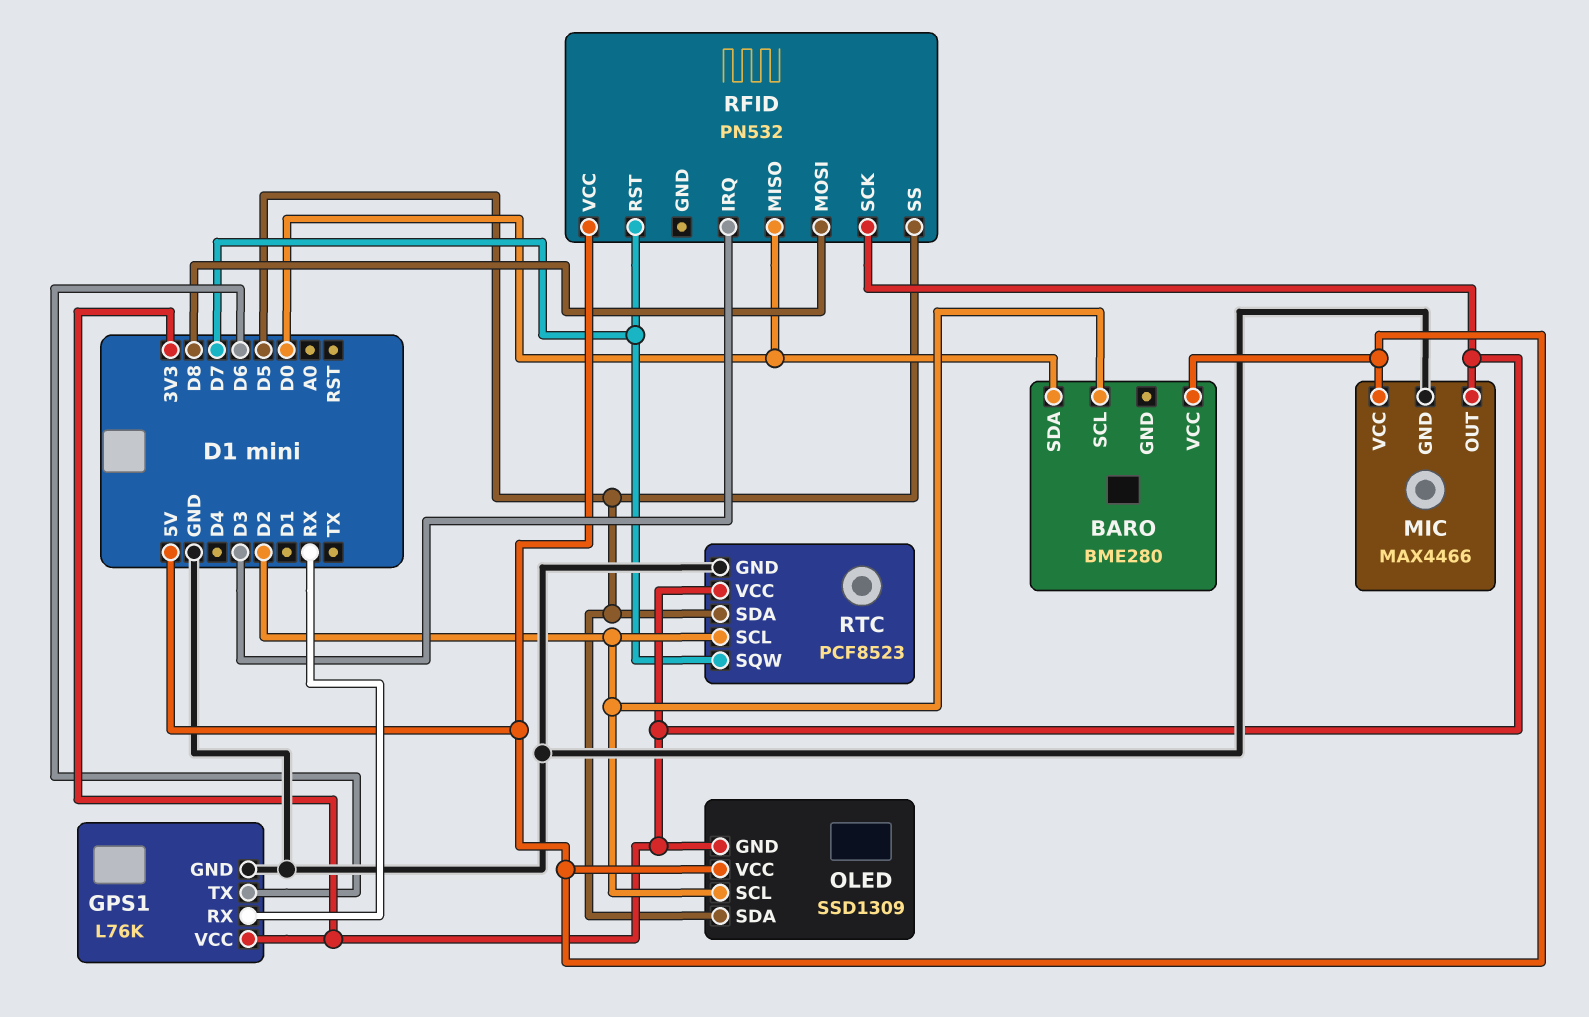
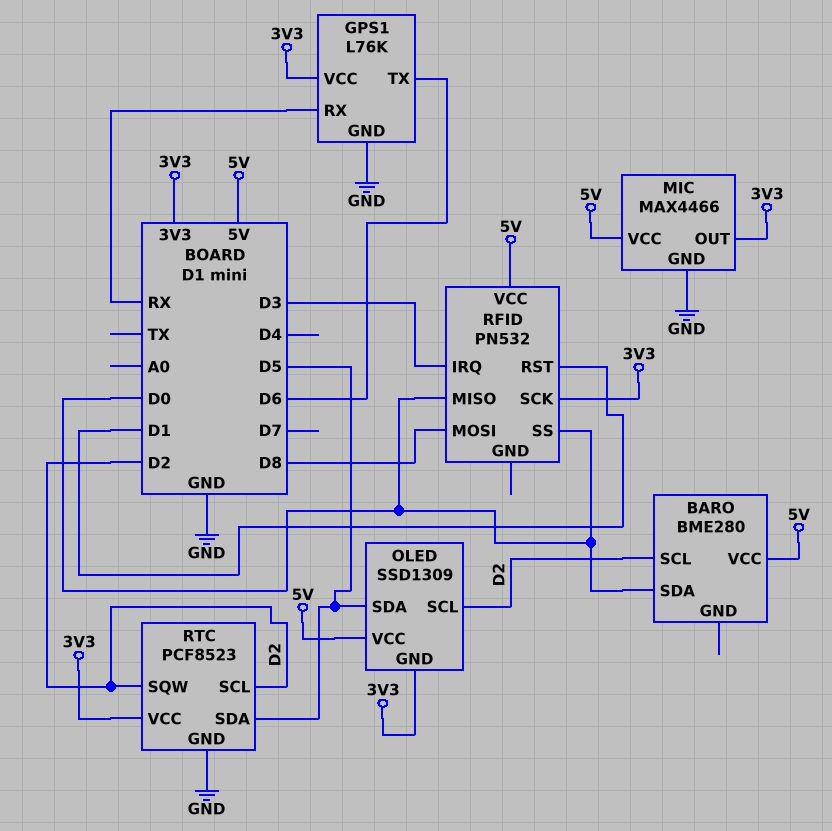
RFID pin RST: D7 -> D1
RFID pin SS: D5 -> D0
RTC pin SQW: D7 -> D2

